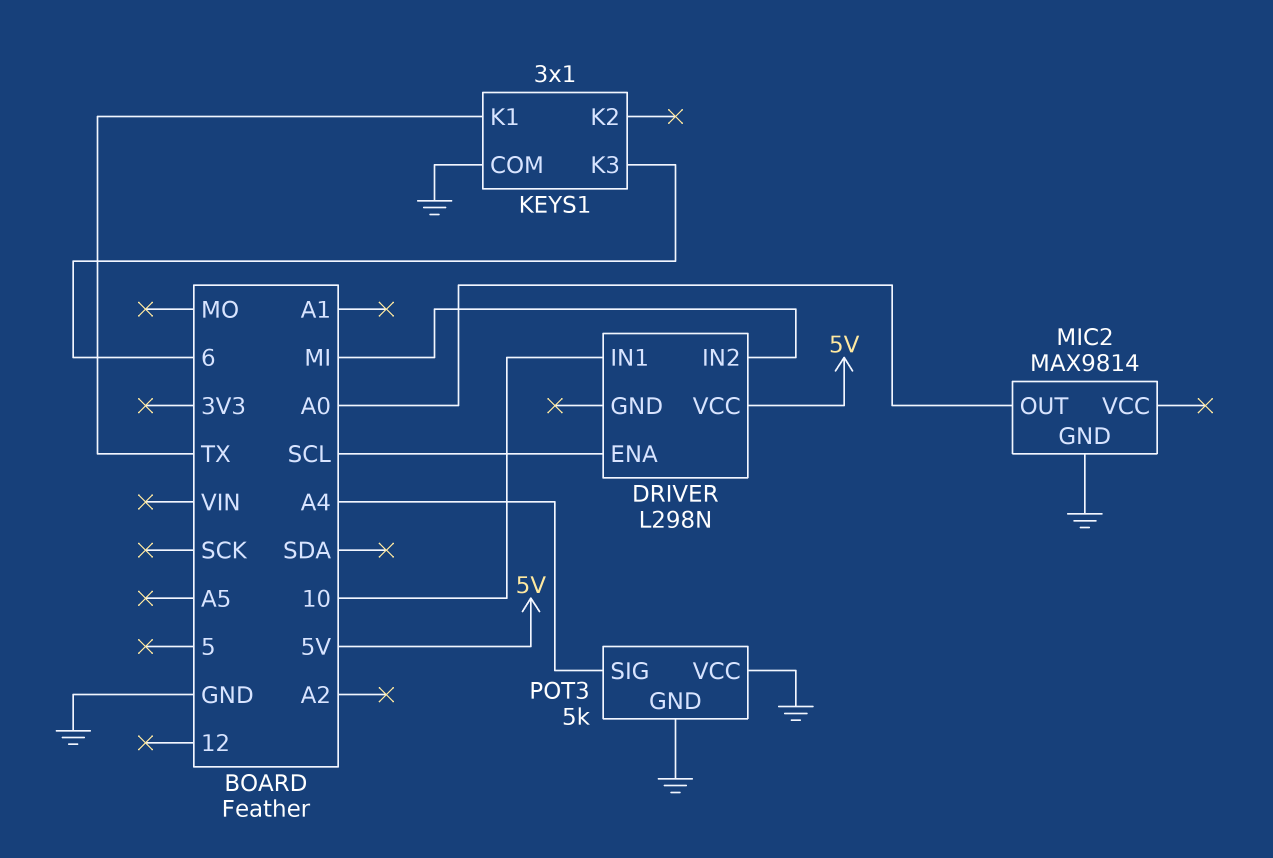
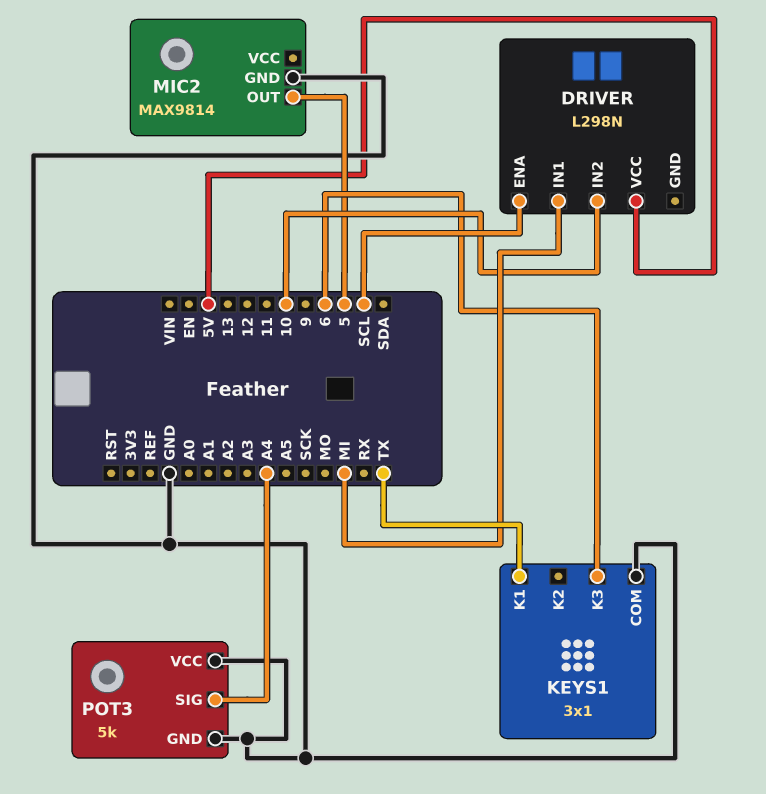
DRIVER pin IN1: 10 -> MI
DRIVER pin IN2: MI -> 10
MIC2 pin OUT: A0 -> 5

